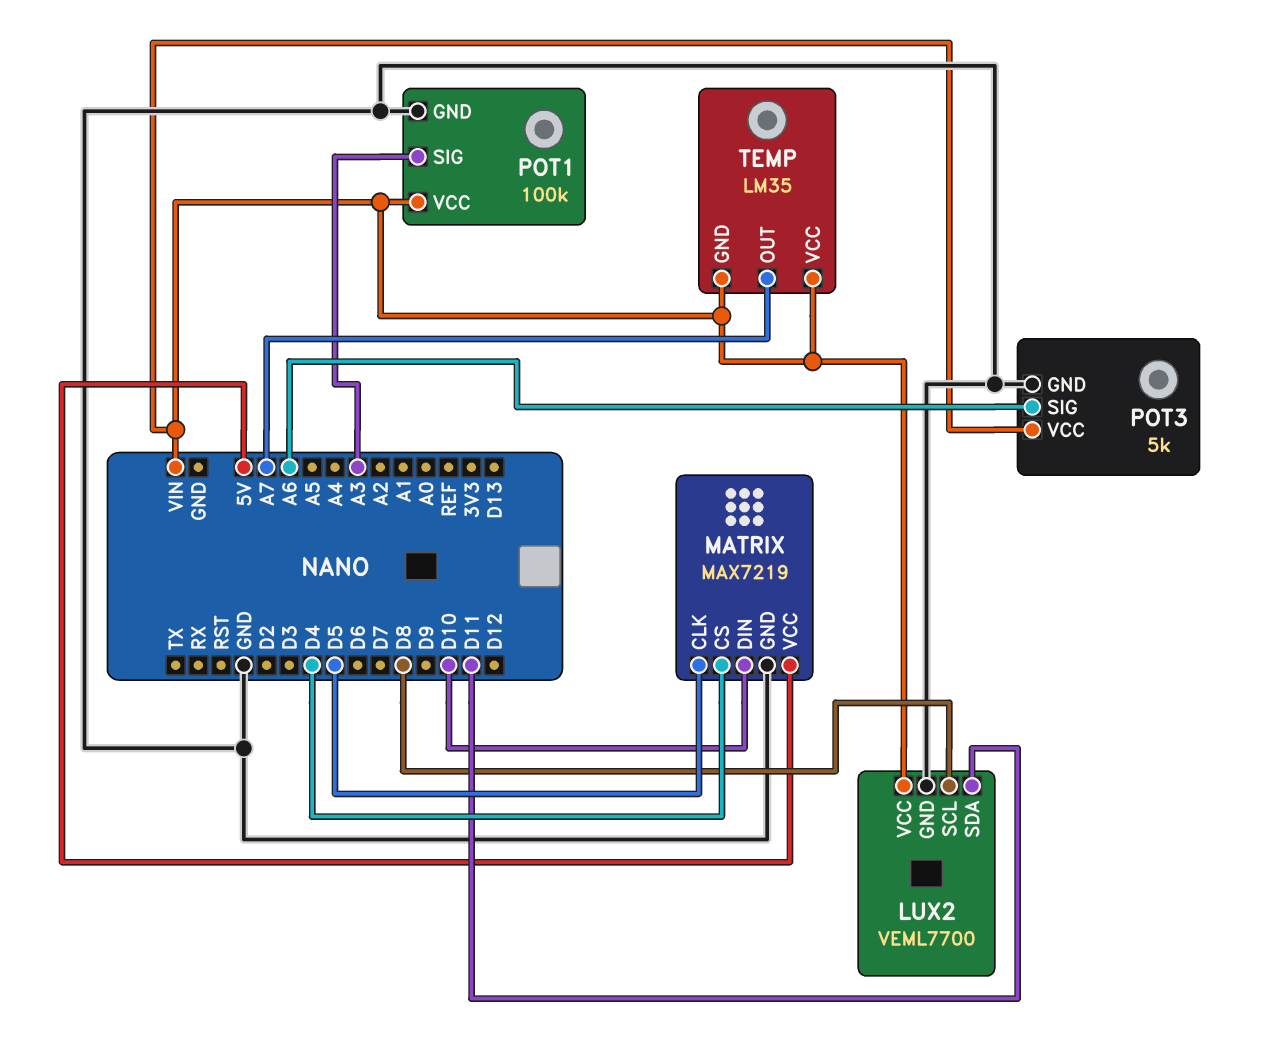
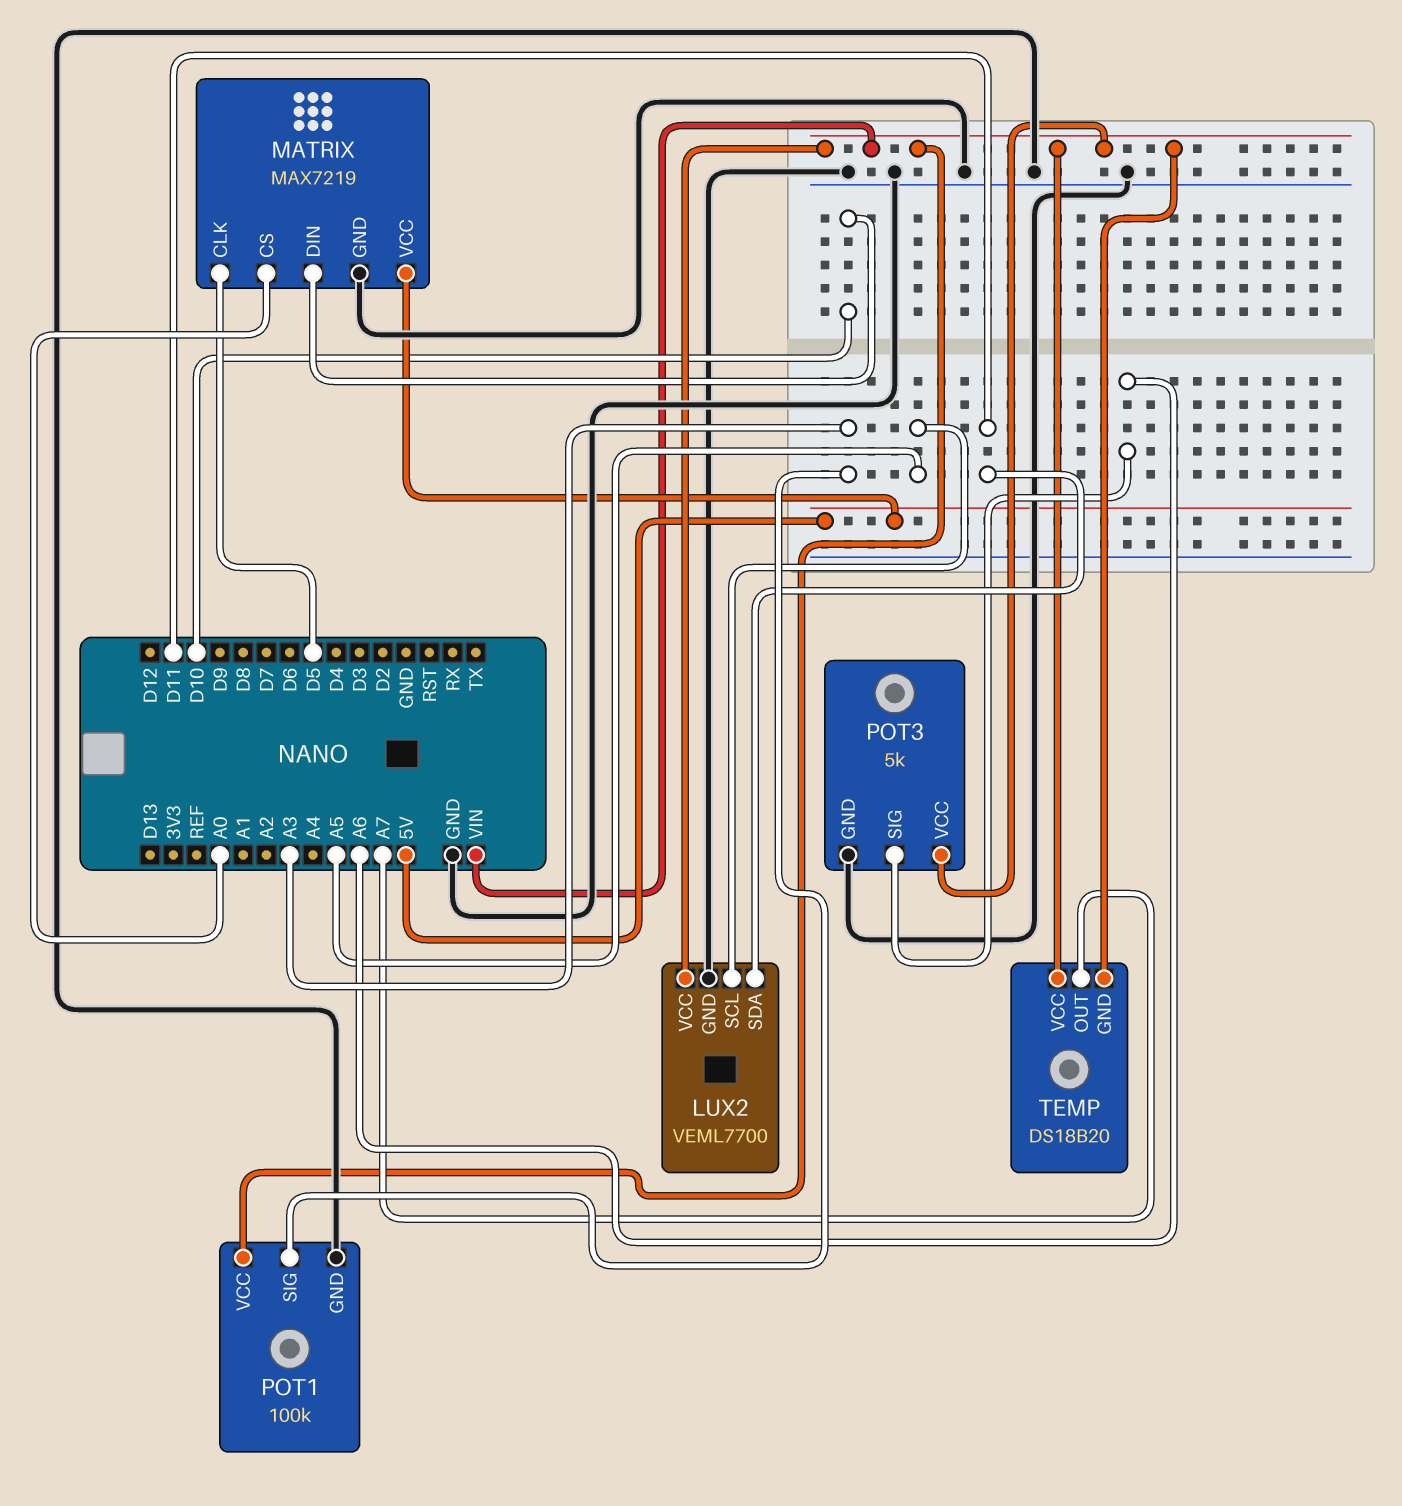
LUX2 pin SCL: D8 -> A5
MATRIX pin CS: D4 -> A0
TEMP: LM35 -> DS18B20

